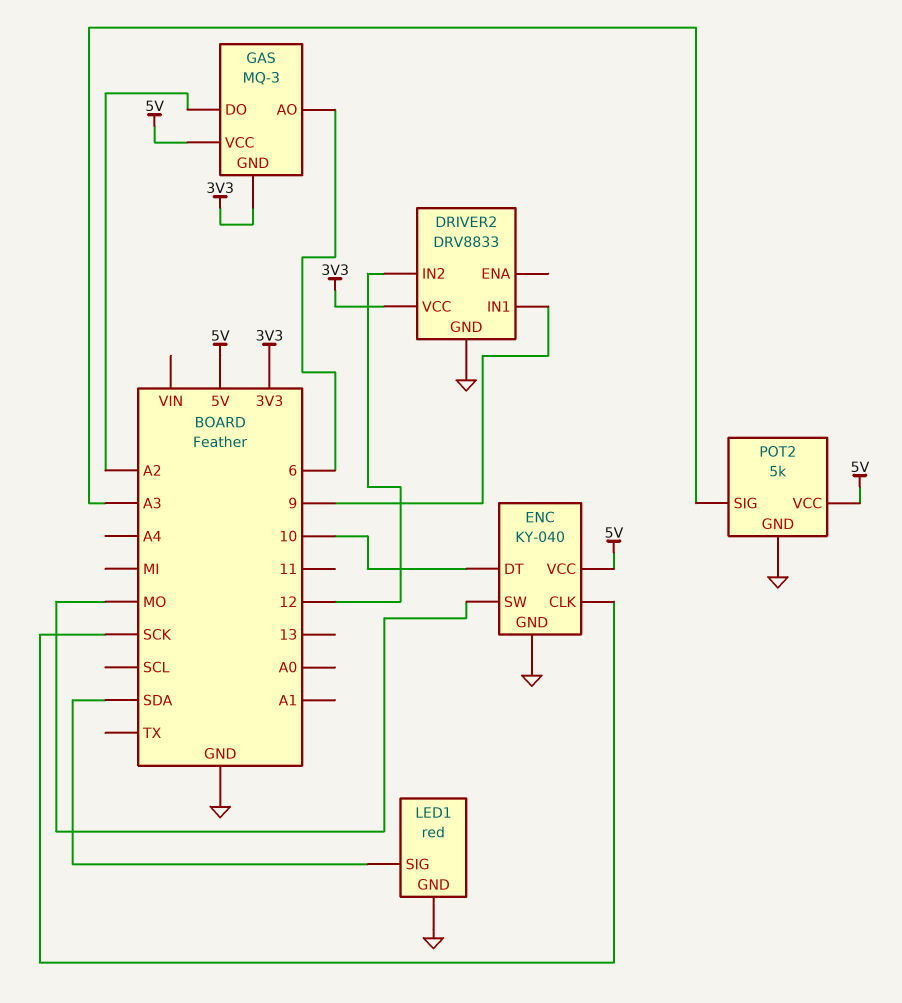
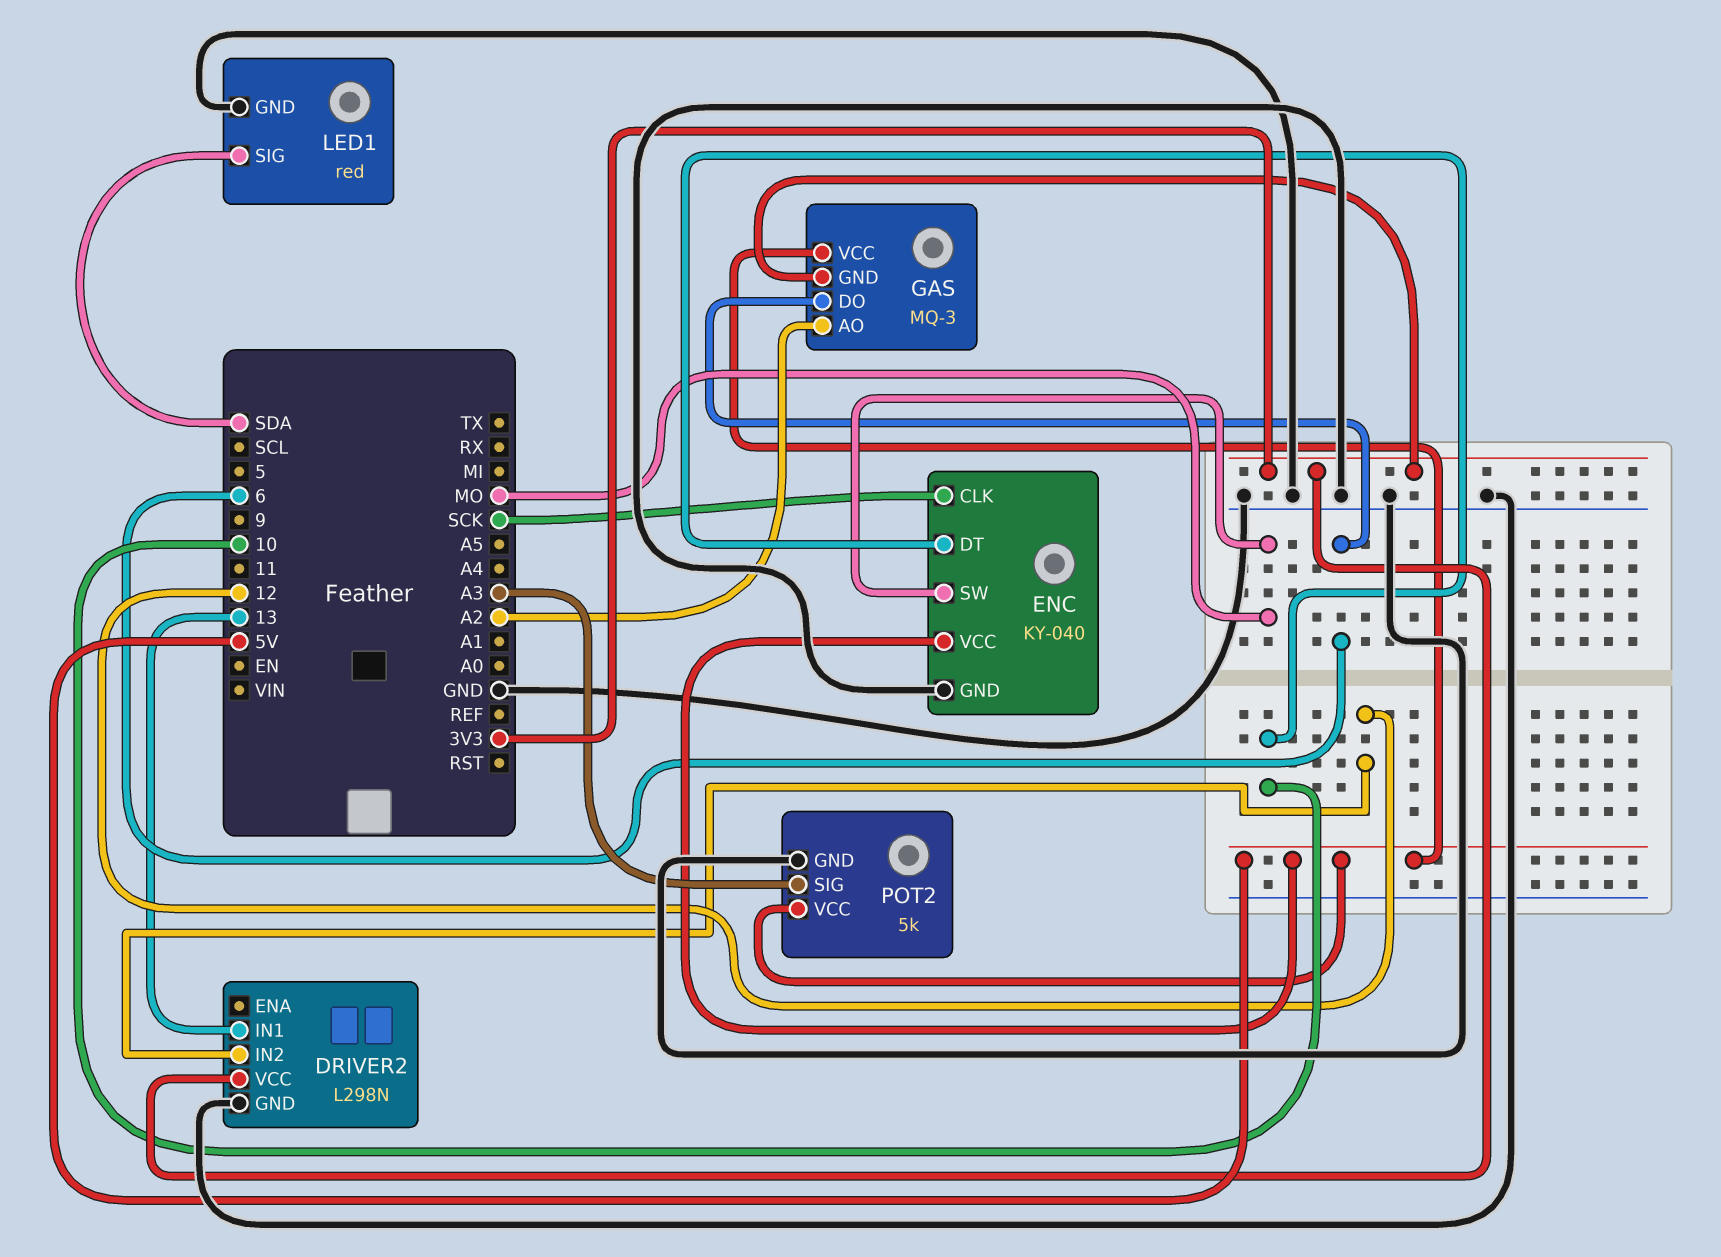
DRIVER2: DRV8833 -> L298N
DRIVER2 pin IN1: 9 -> 13
GAS pin AO: 6 -> A2
GAS pin DO: A2 -> 6

